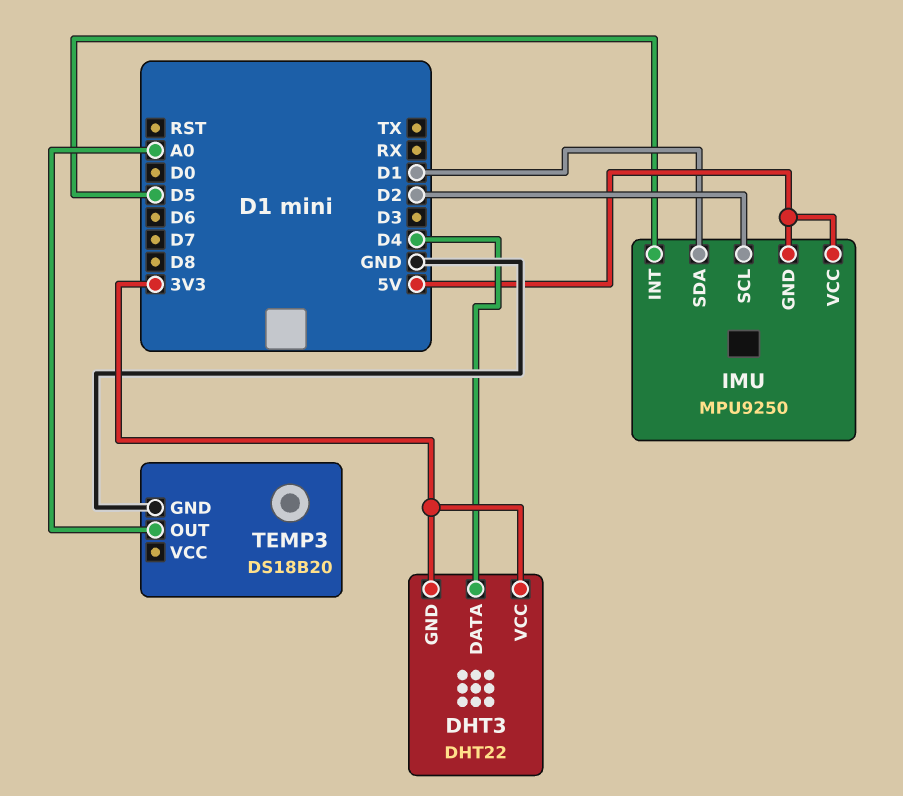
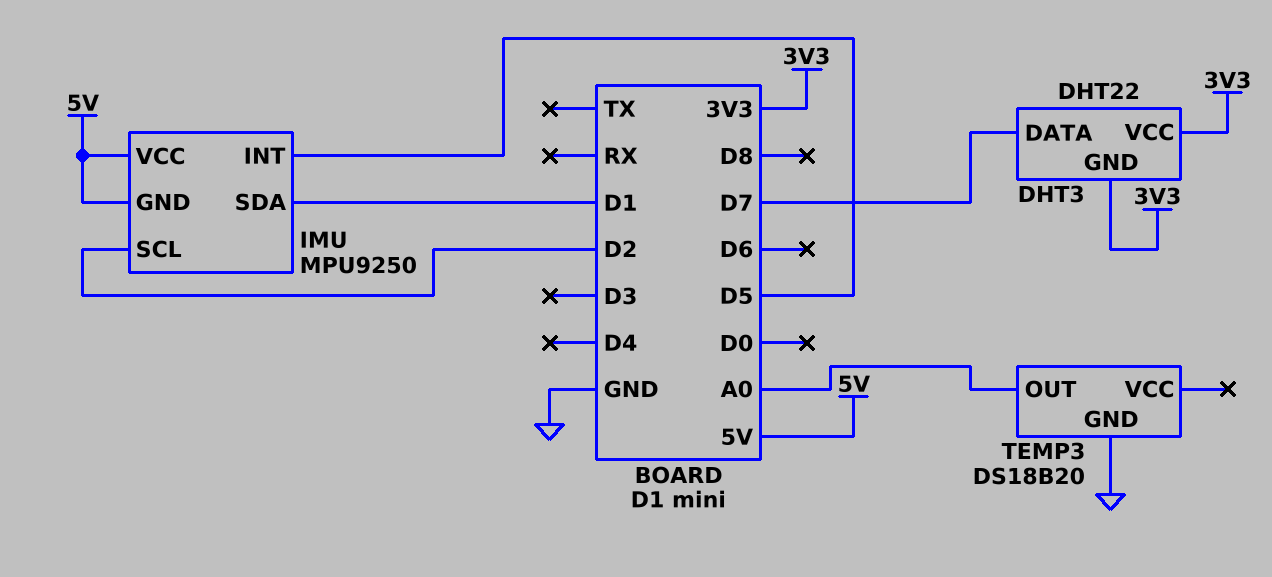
DHT3 pin DATA: D4 -> D7

